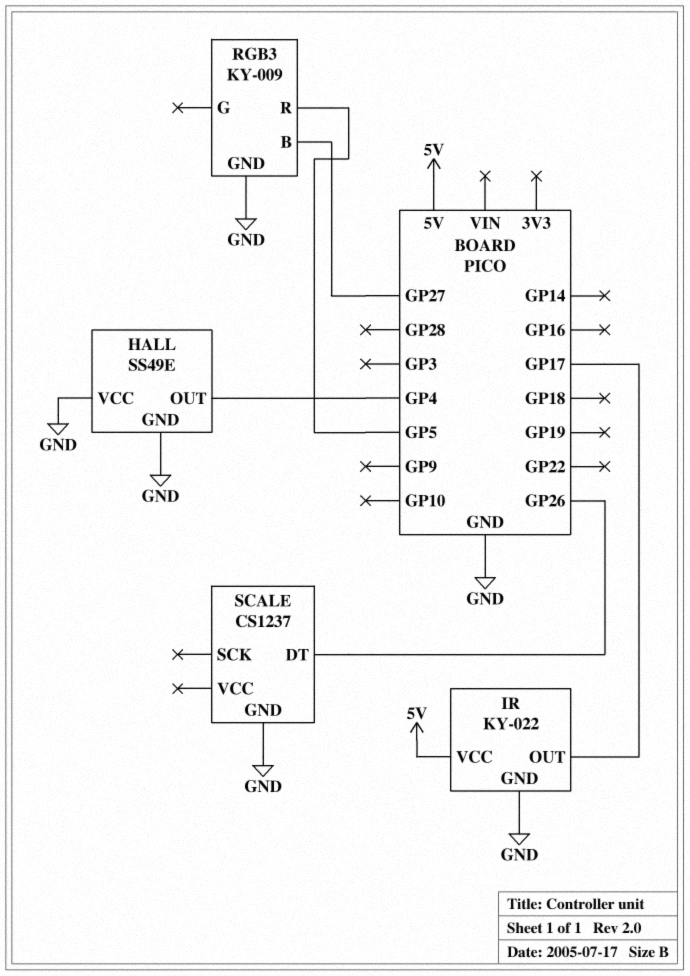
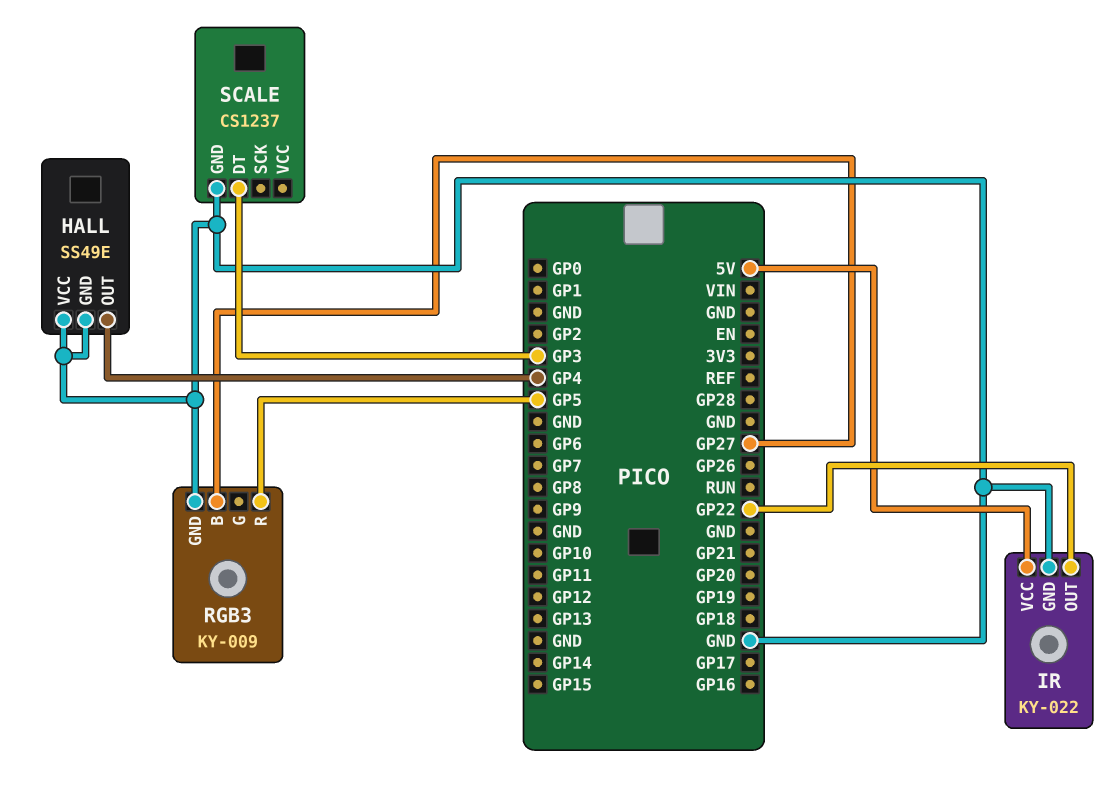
IR pin OUT: GP17 -> GP22
SCALE pin DT: GP26 -> GP3

